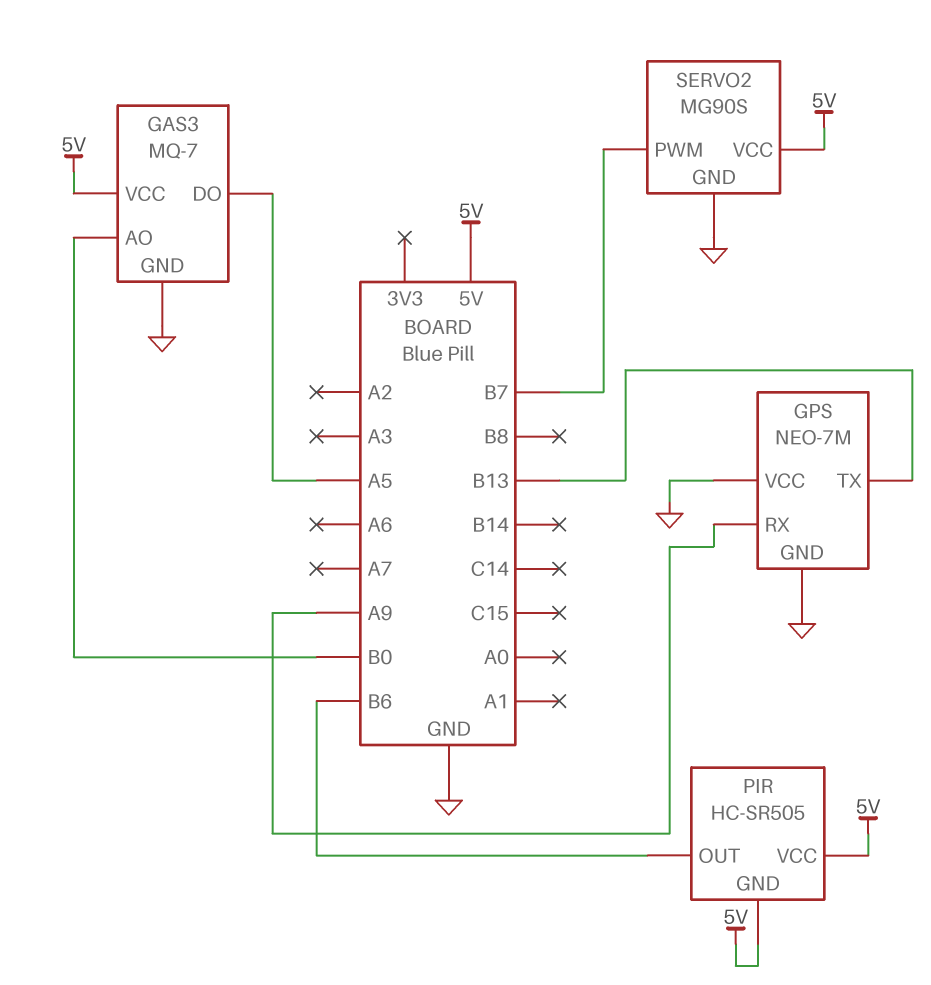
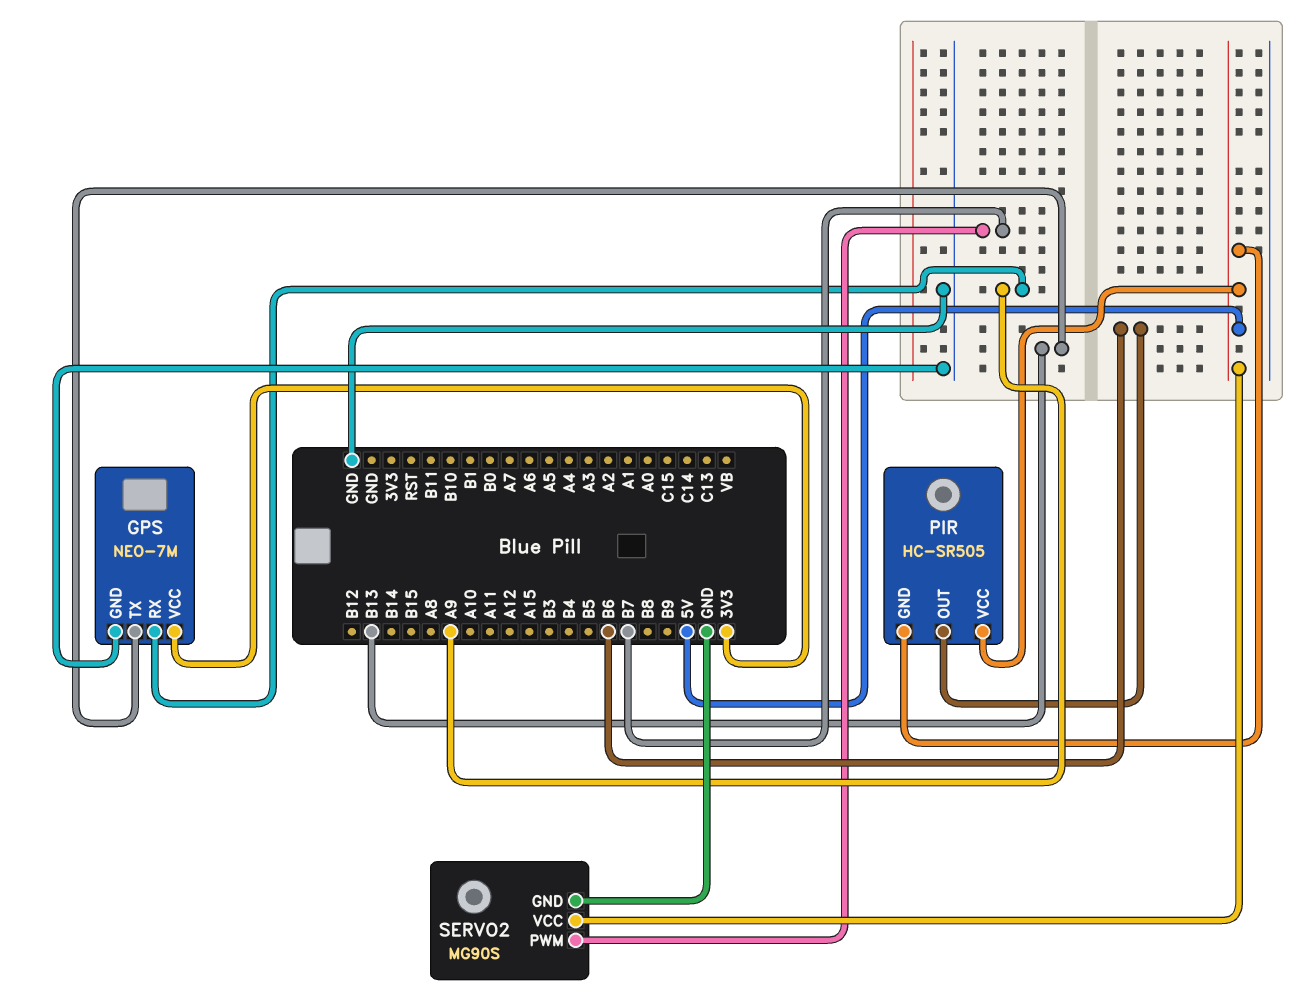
GAS3: MQ-7 -> none
GAS3 pin AO: B0 -> none
GAS3 pin DO: A5 -> none
GAS3 pin GND: GND -> none
GAS3 pin VCC: 5V -> none
GPS pin VCC: GND -> 3V3

